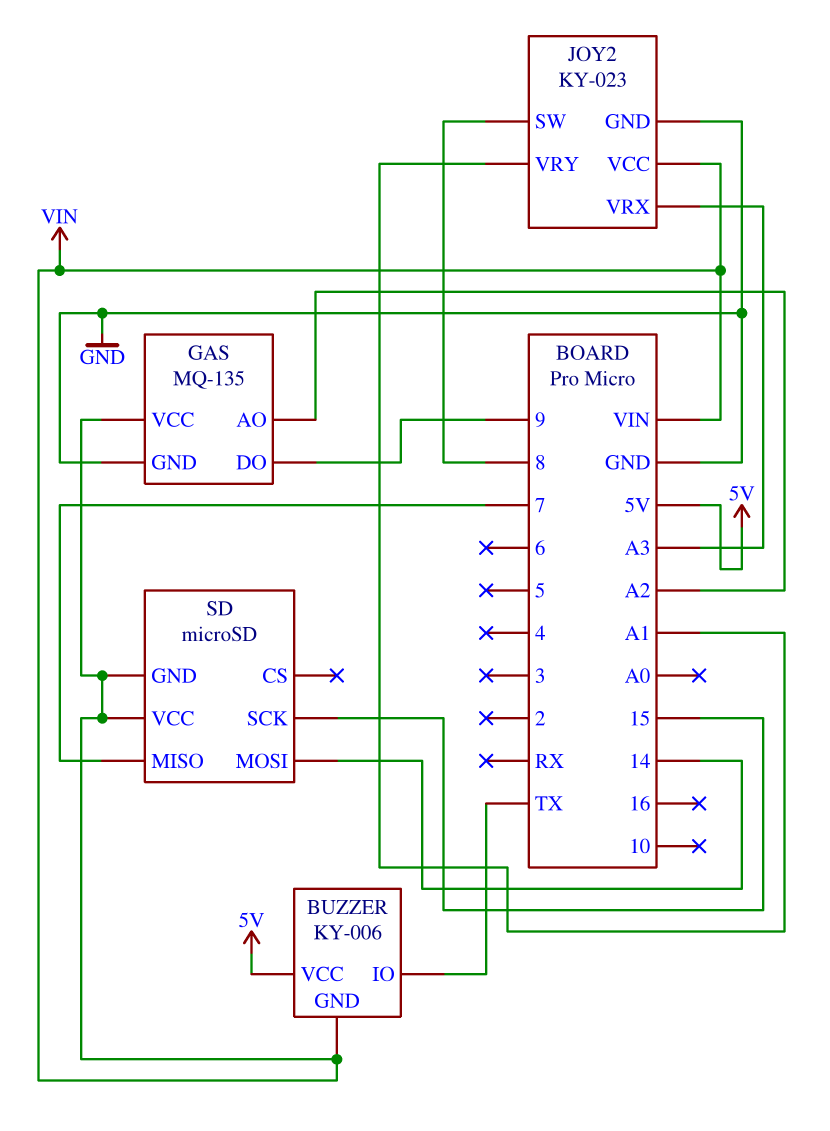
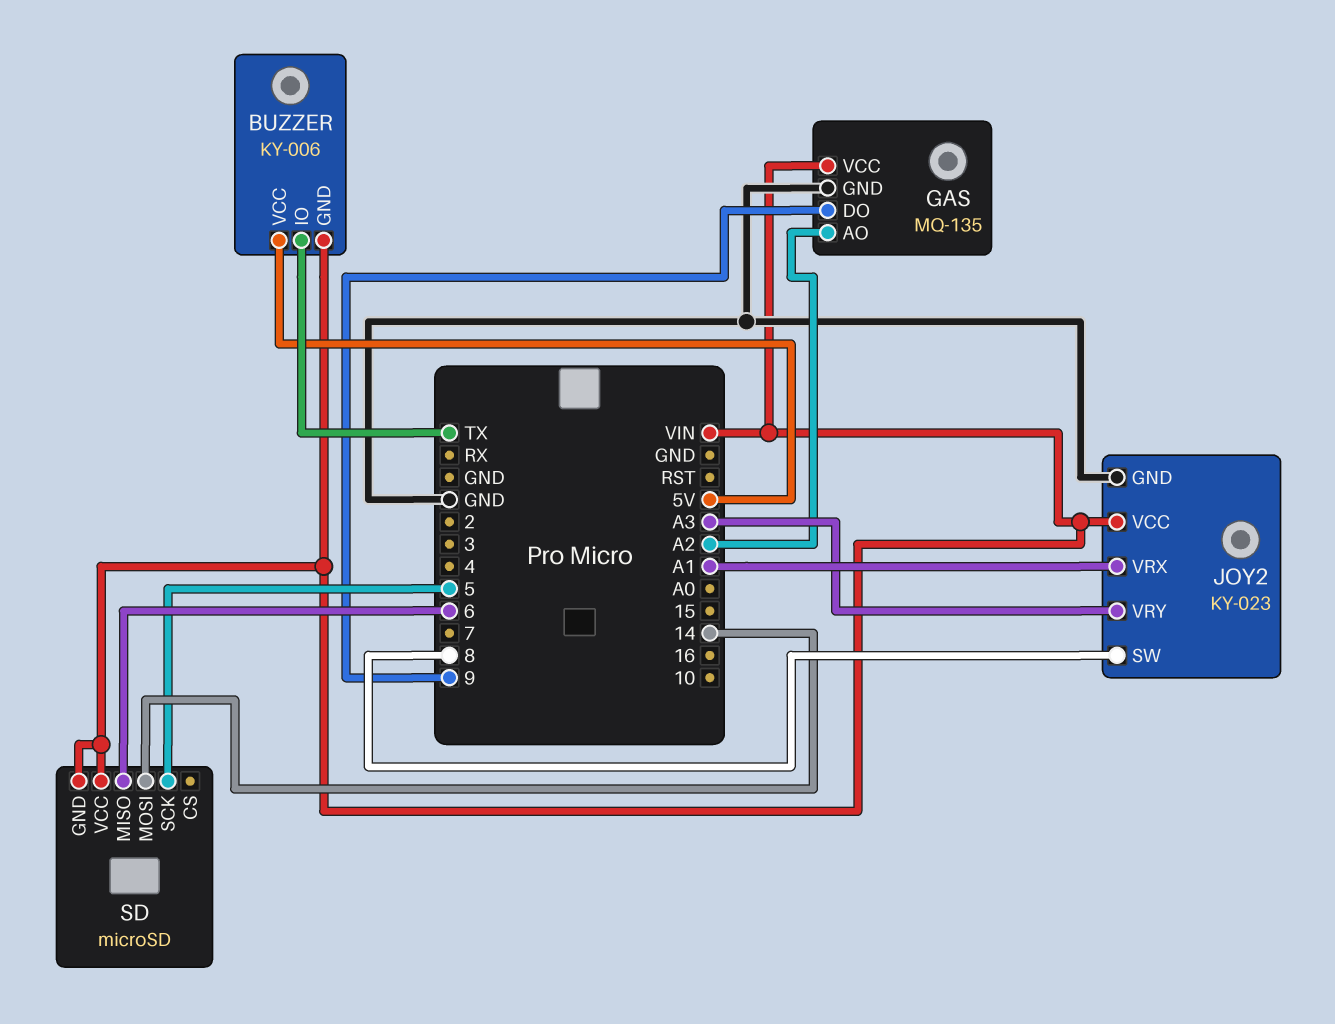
JOY2 pin VRX: A3 -> A1
JOY2 pin VRY: A1 -> A3
SD pin MISO: 7 -> 6
SD pin SCK: 15 -> 5

